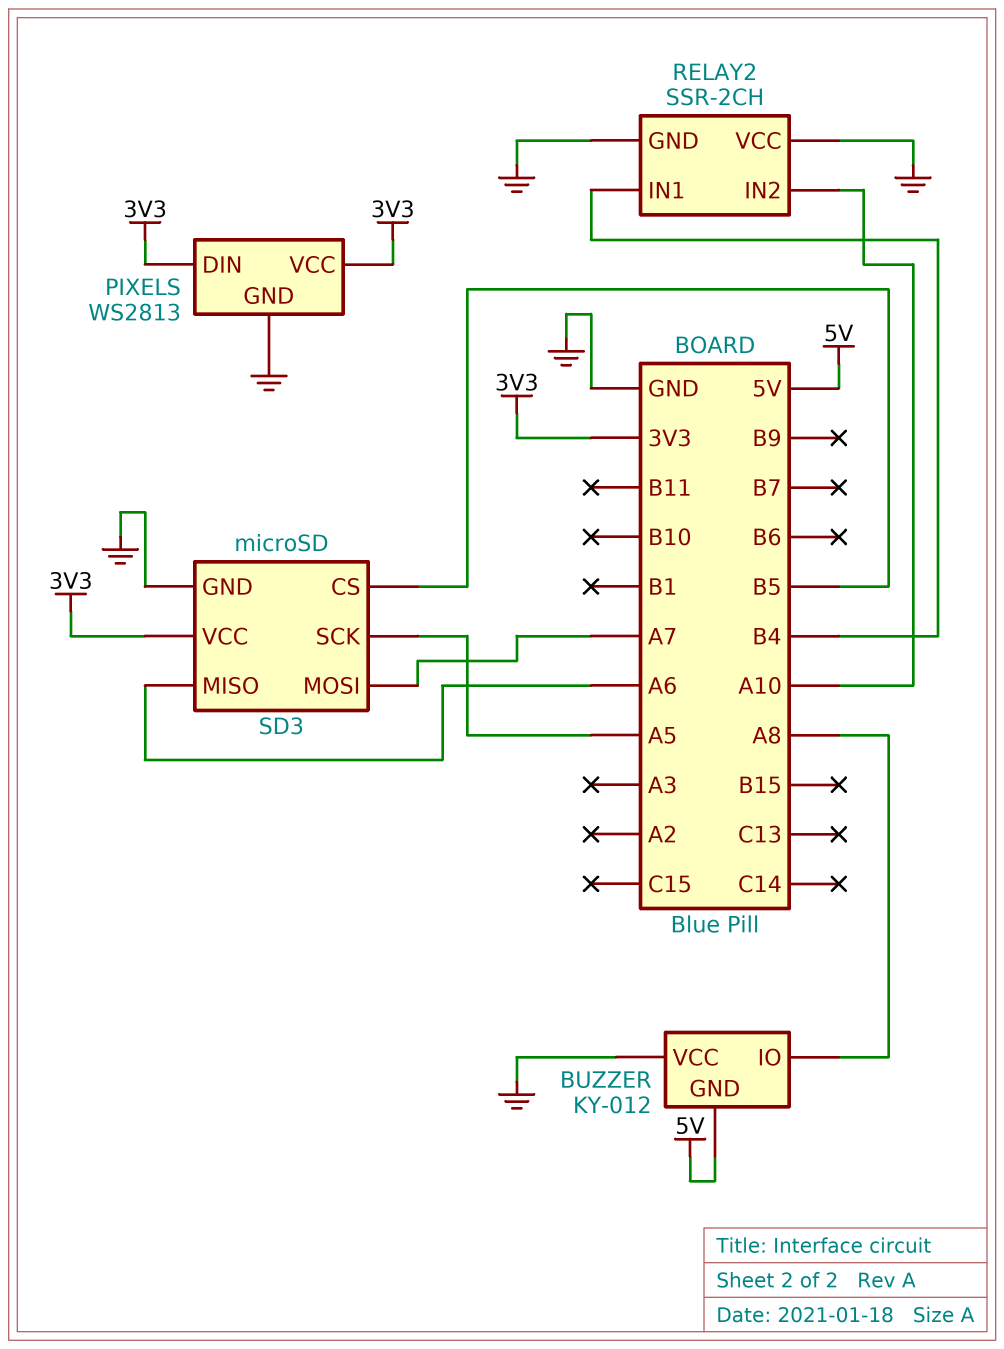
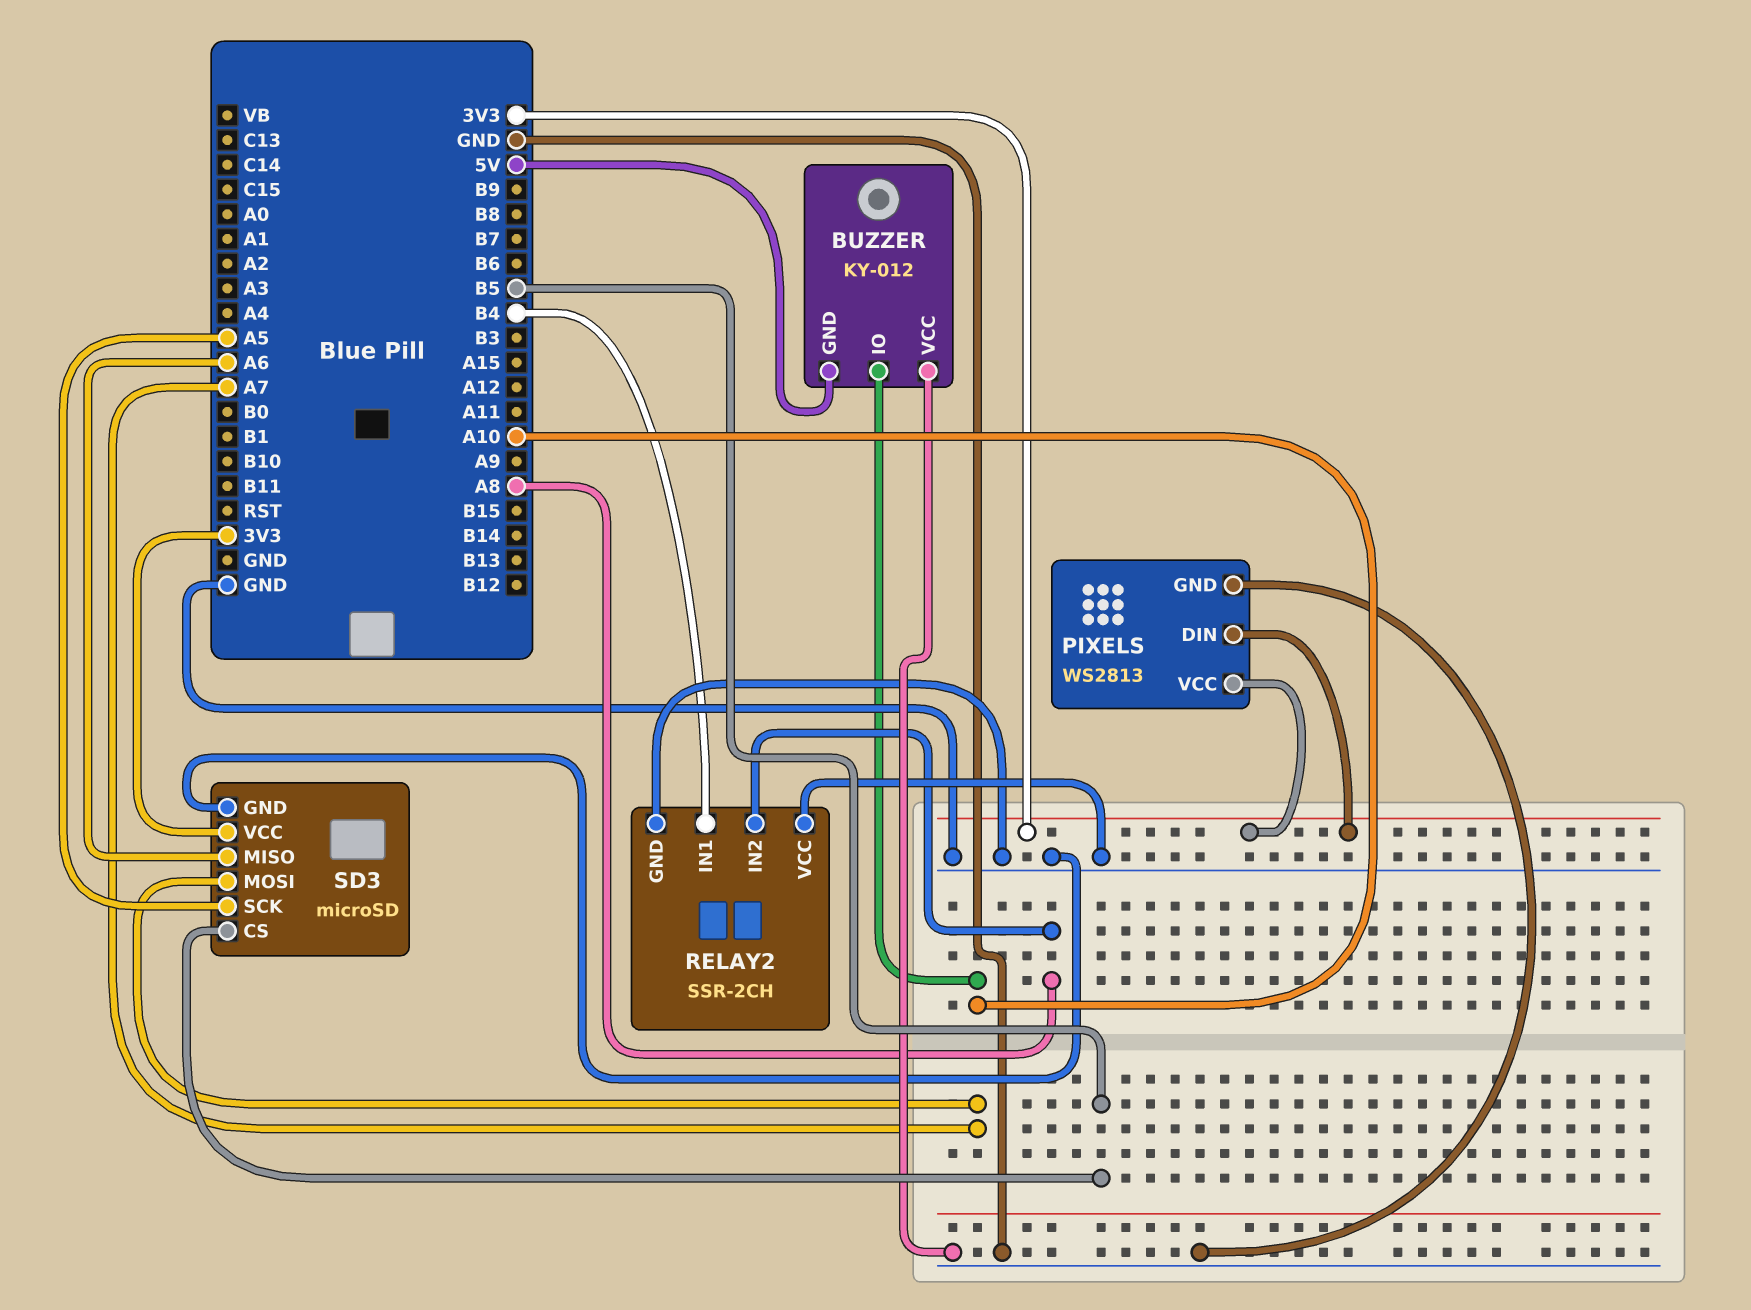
BUZZER pin IO: A8 -> A10
RELAY2 pin IN2: A10 -> A8

